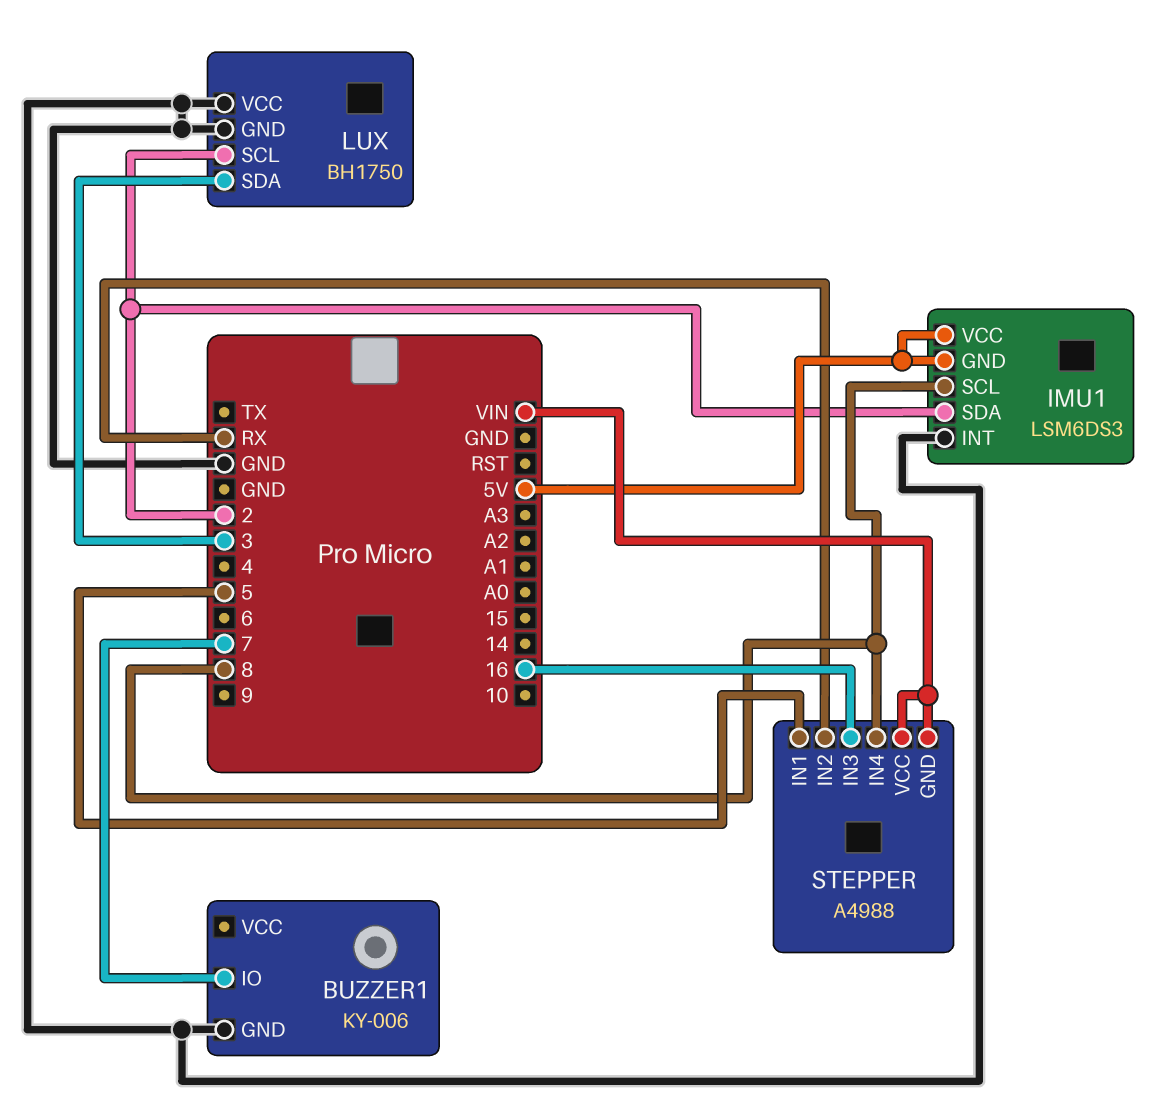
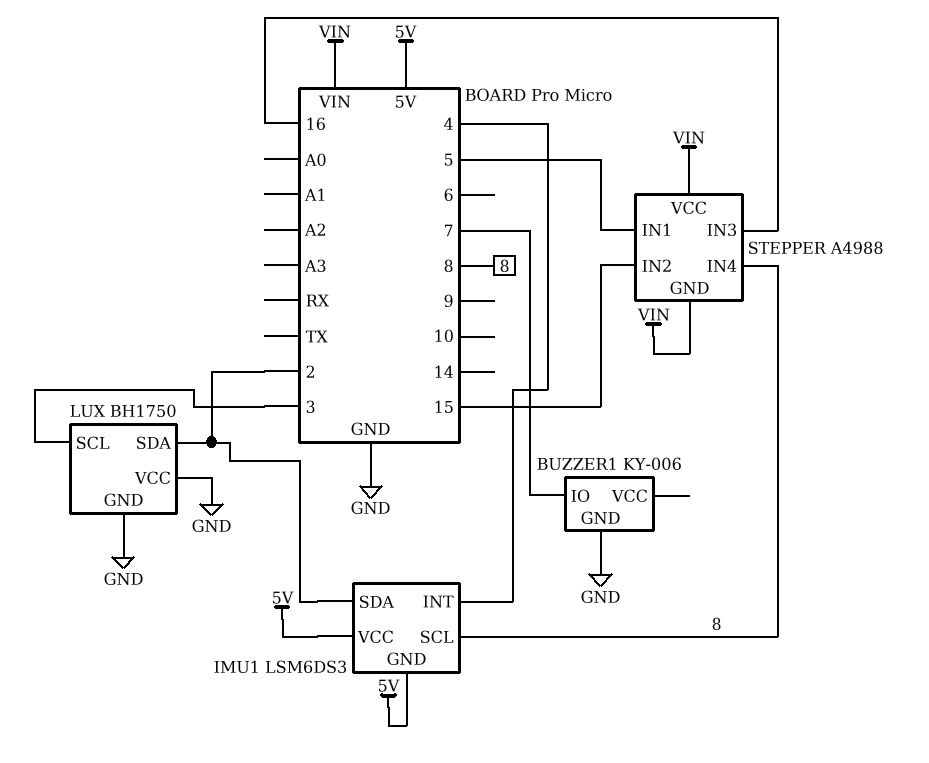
IMU1 pin INT: GND -> 4
LUX pin SCL: 2 -> 3
LUX pin SDA: 3 -> 2
STEPPER pin IN2: RX -> 15

